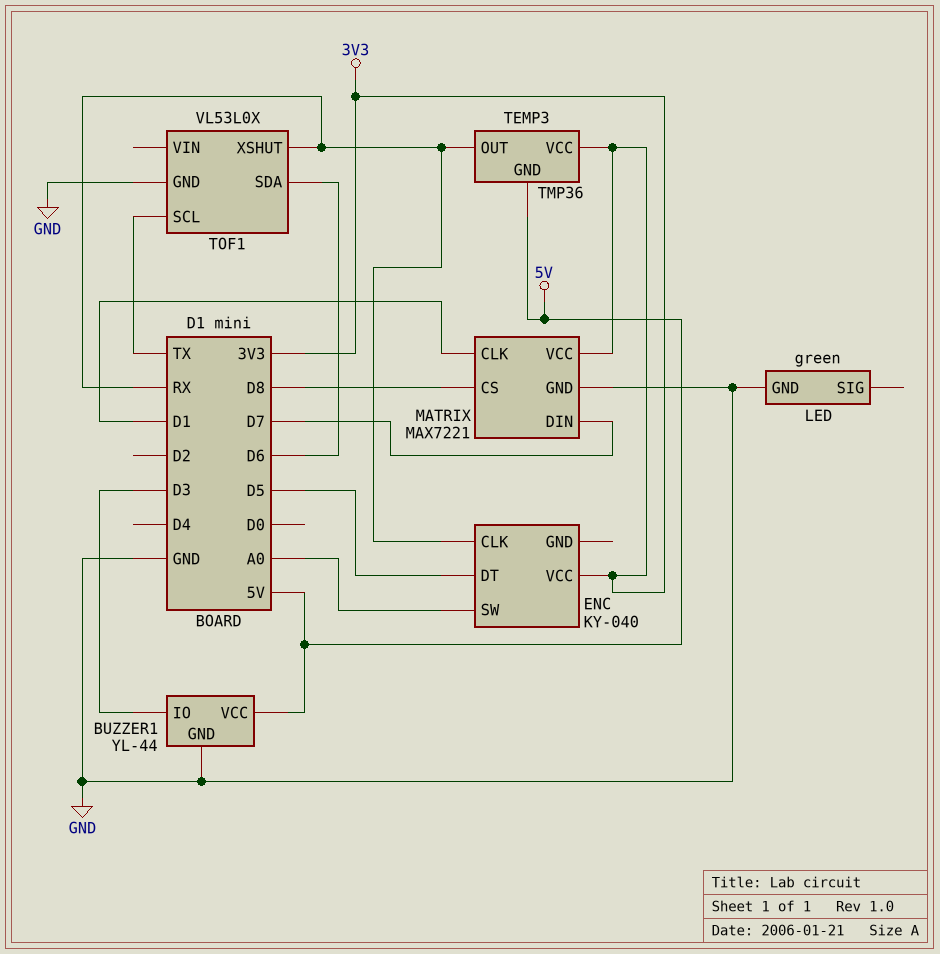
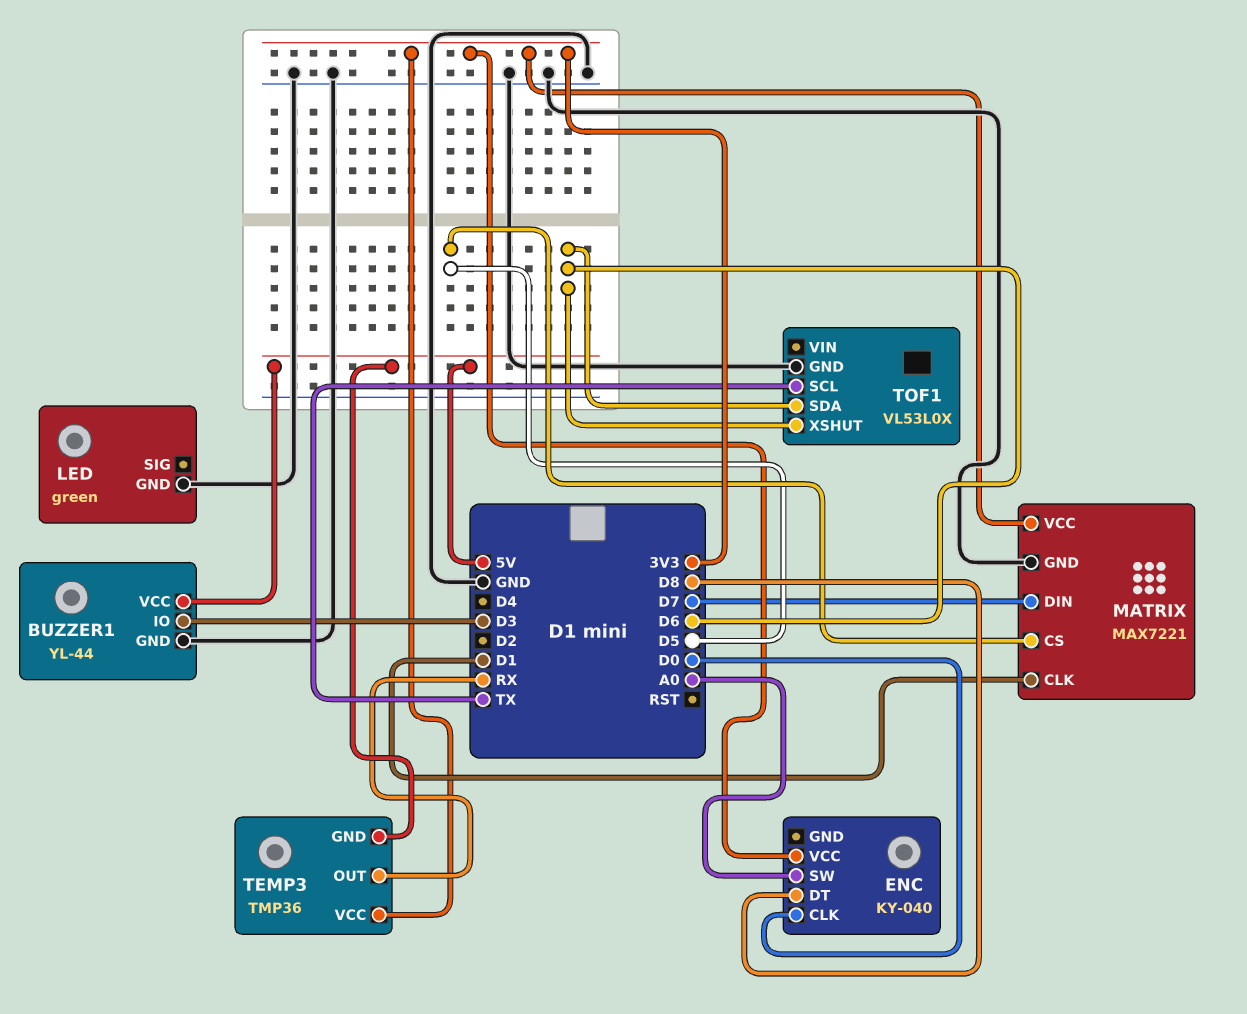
ENC pin CLK: RX -> D0
ENC pin DT: D5 -> D8
MATRIX pin CS: D8 -> D5
TOF1 pin XSHUT: RX -> D6

